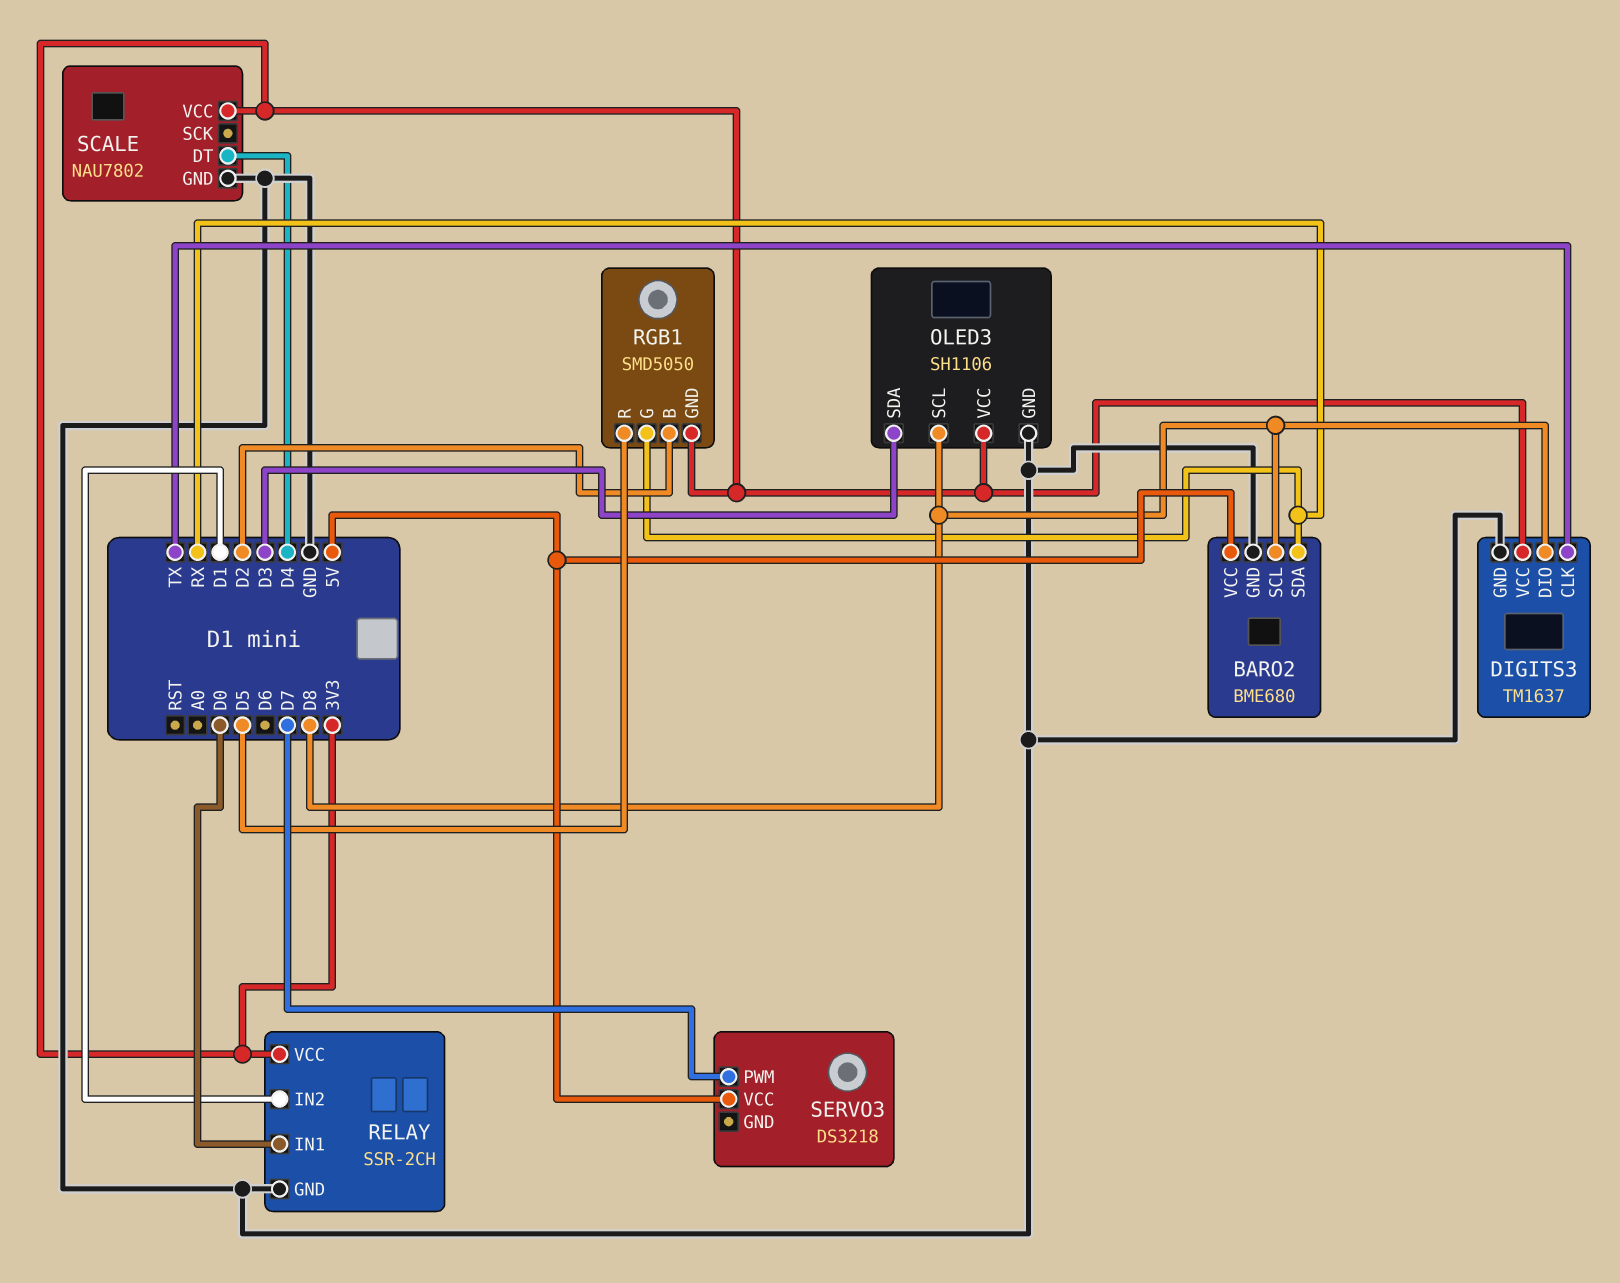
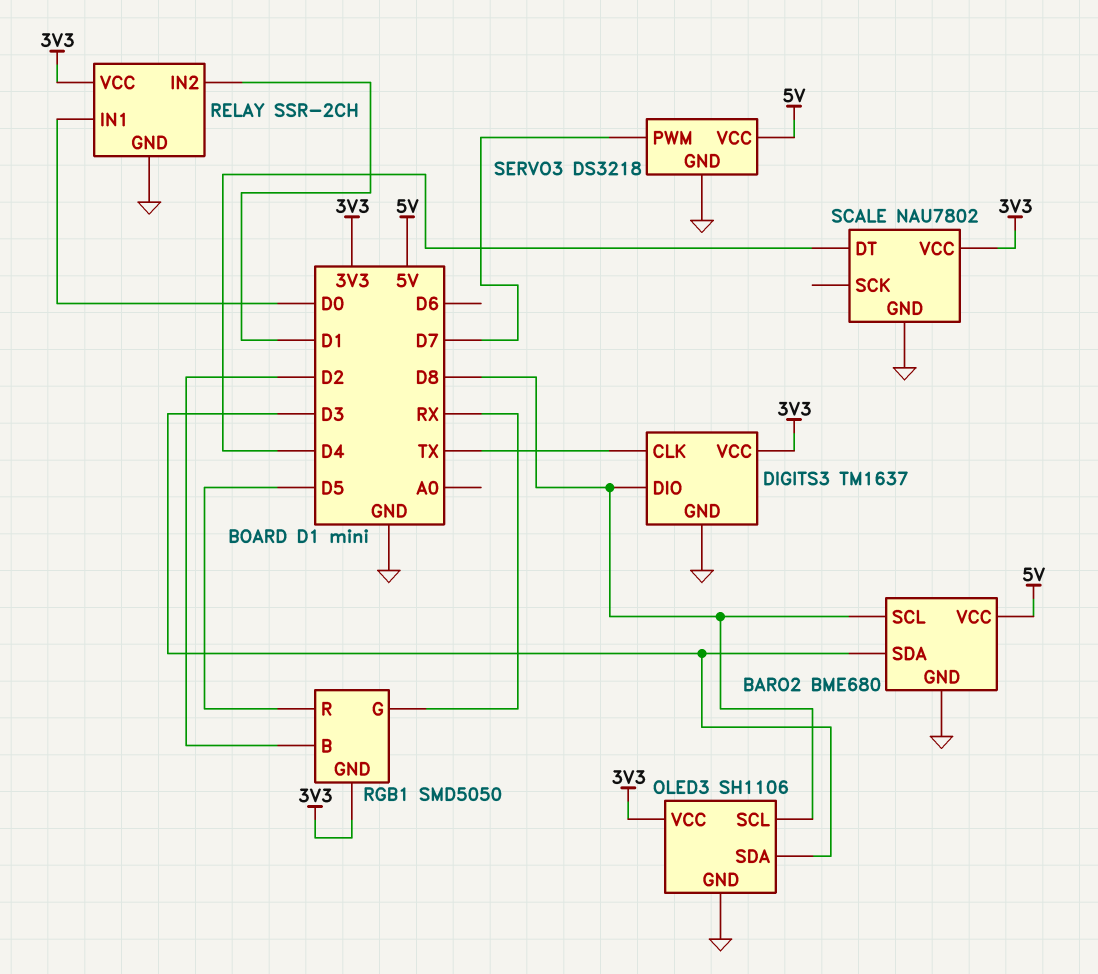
BARO2 pin SDA: RX -> D3
SERVO3 pin GND: none -> GND

